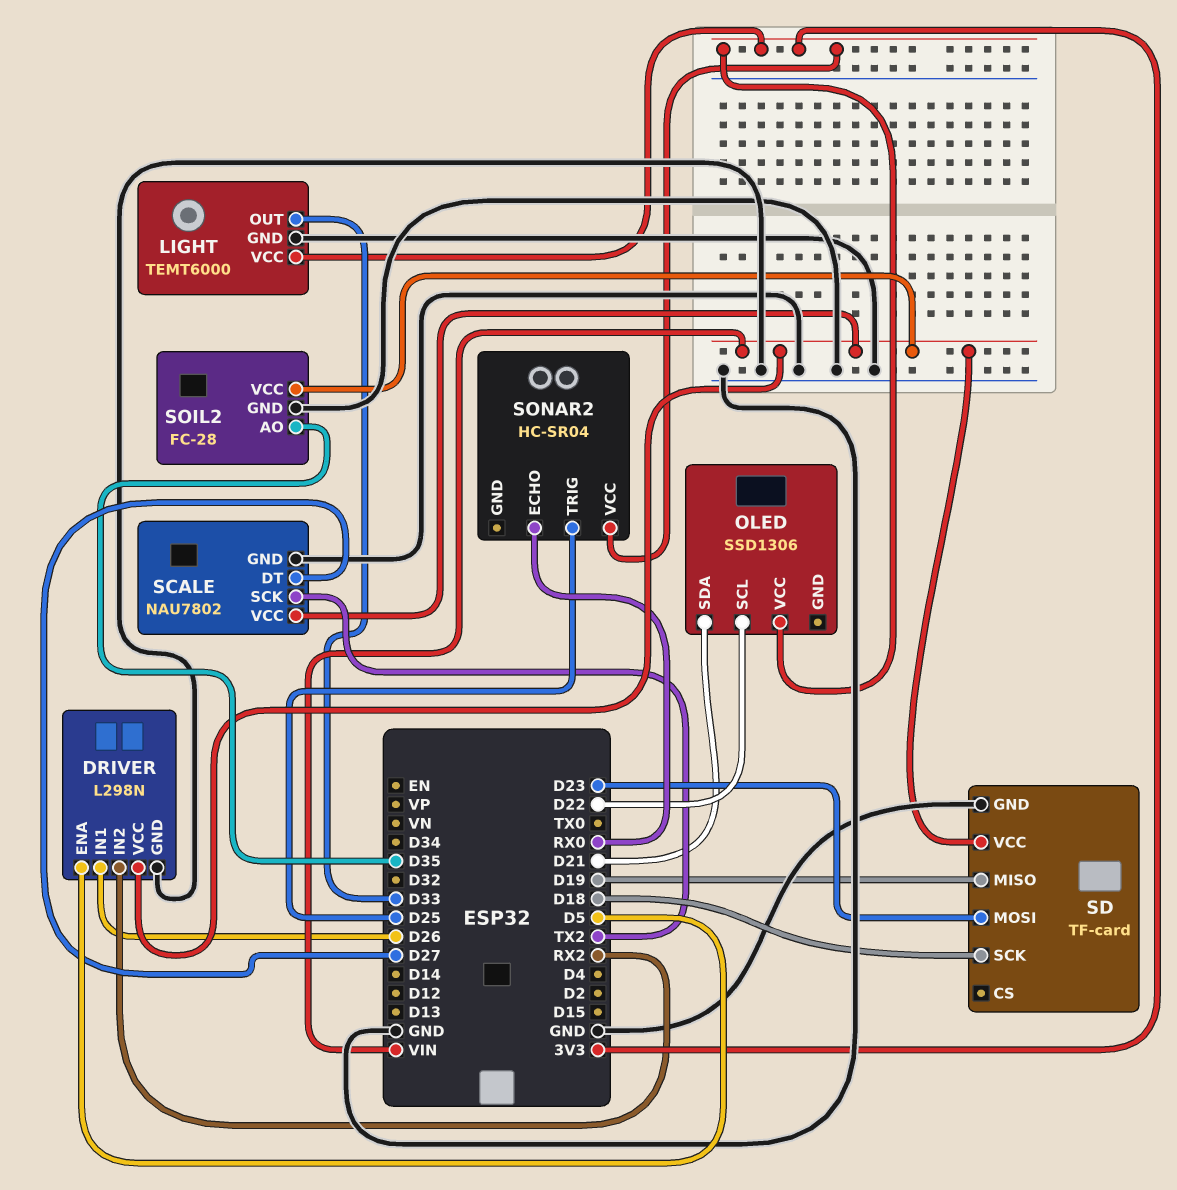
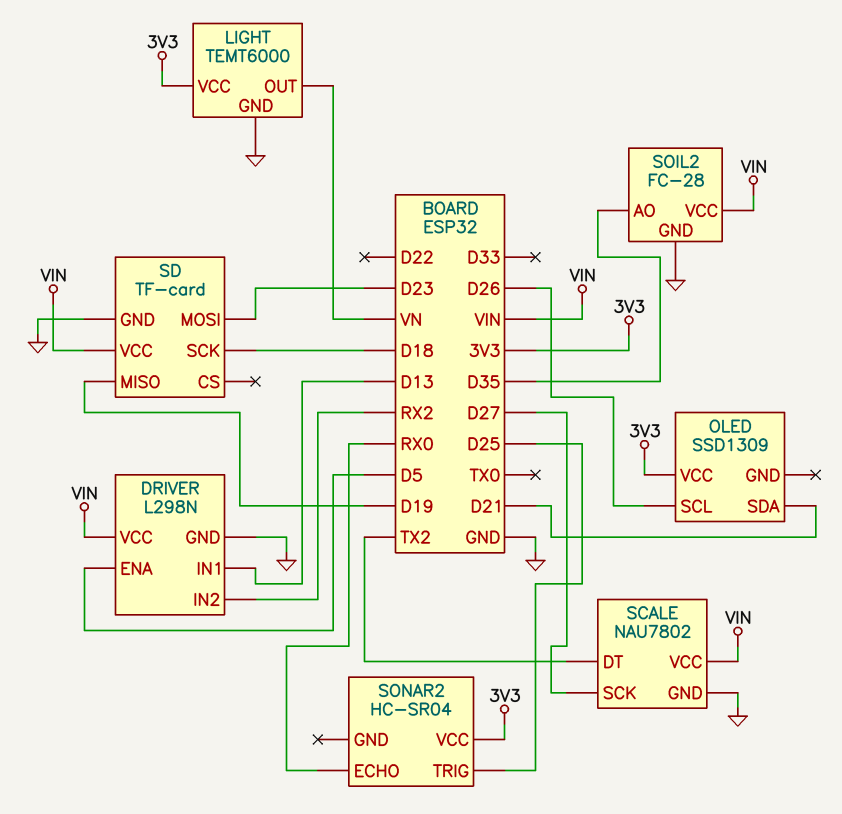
DRIVER pin IN1: D26 -> D13
LIGHT pin OUT: D33 -> VN
OLED: SSD1306 -> SSD1309
OLED pin SCL: D22 -> D26
SCALE pin DT: D27 -> TX2
SCALE pin SCK: TX2 -> D27

